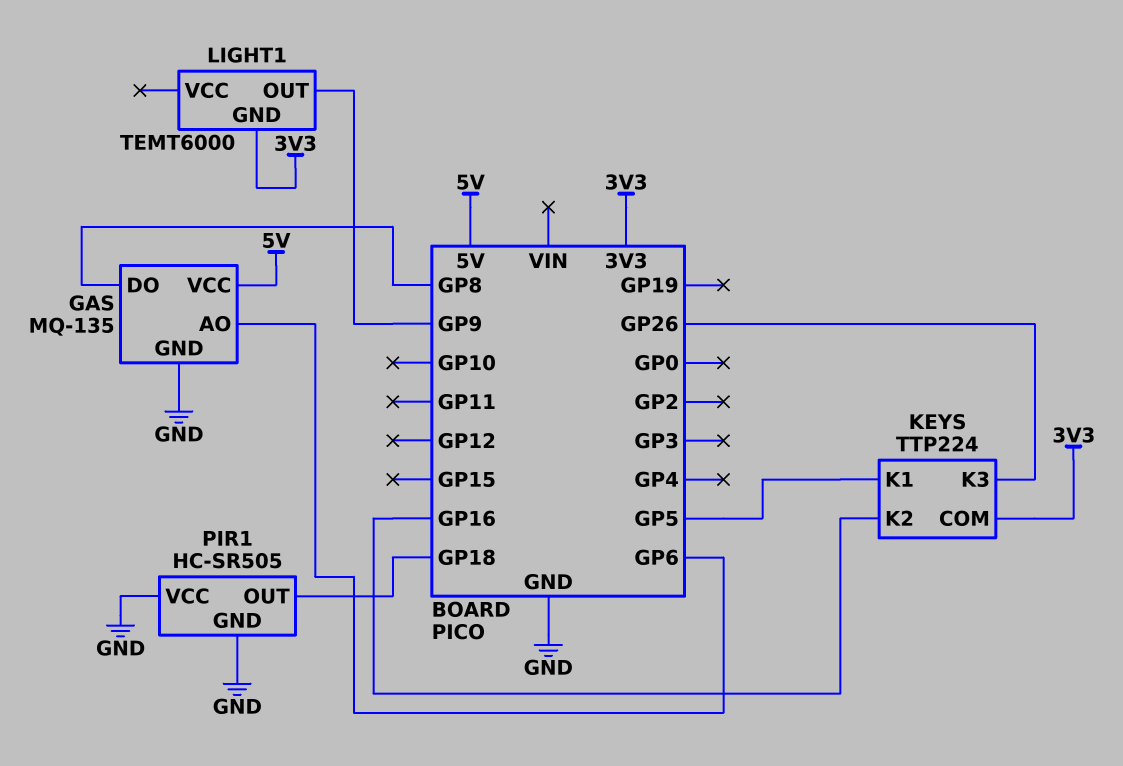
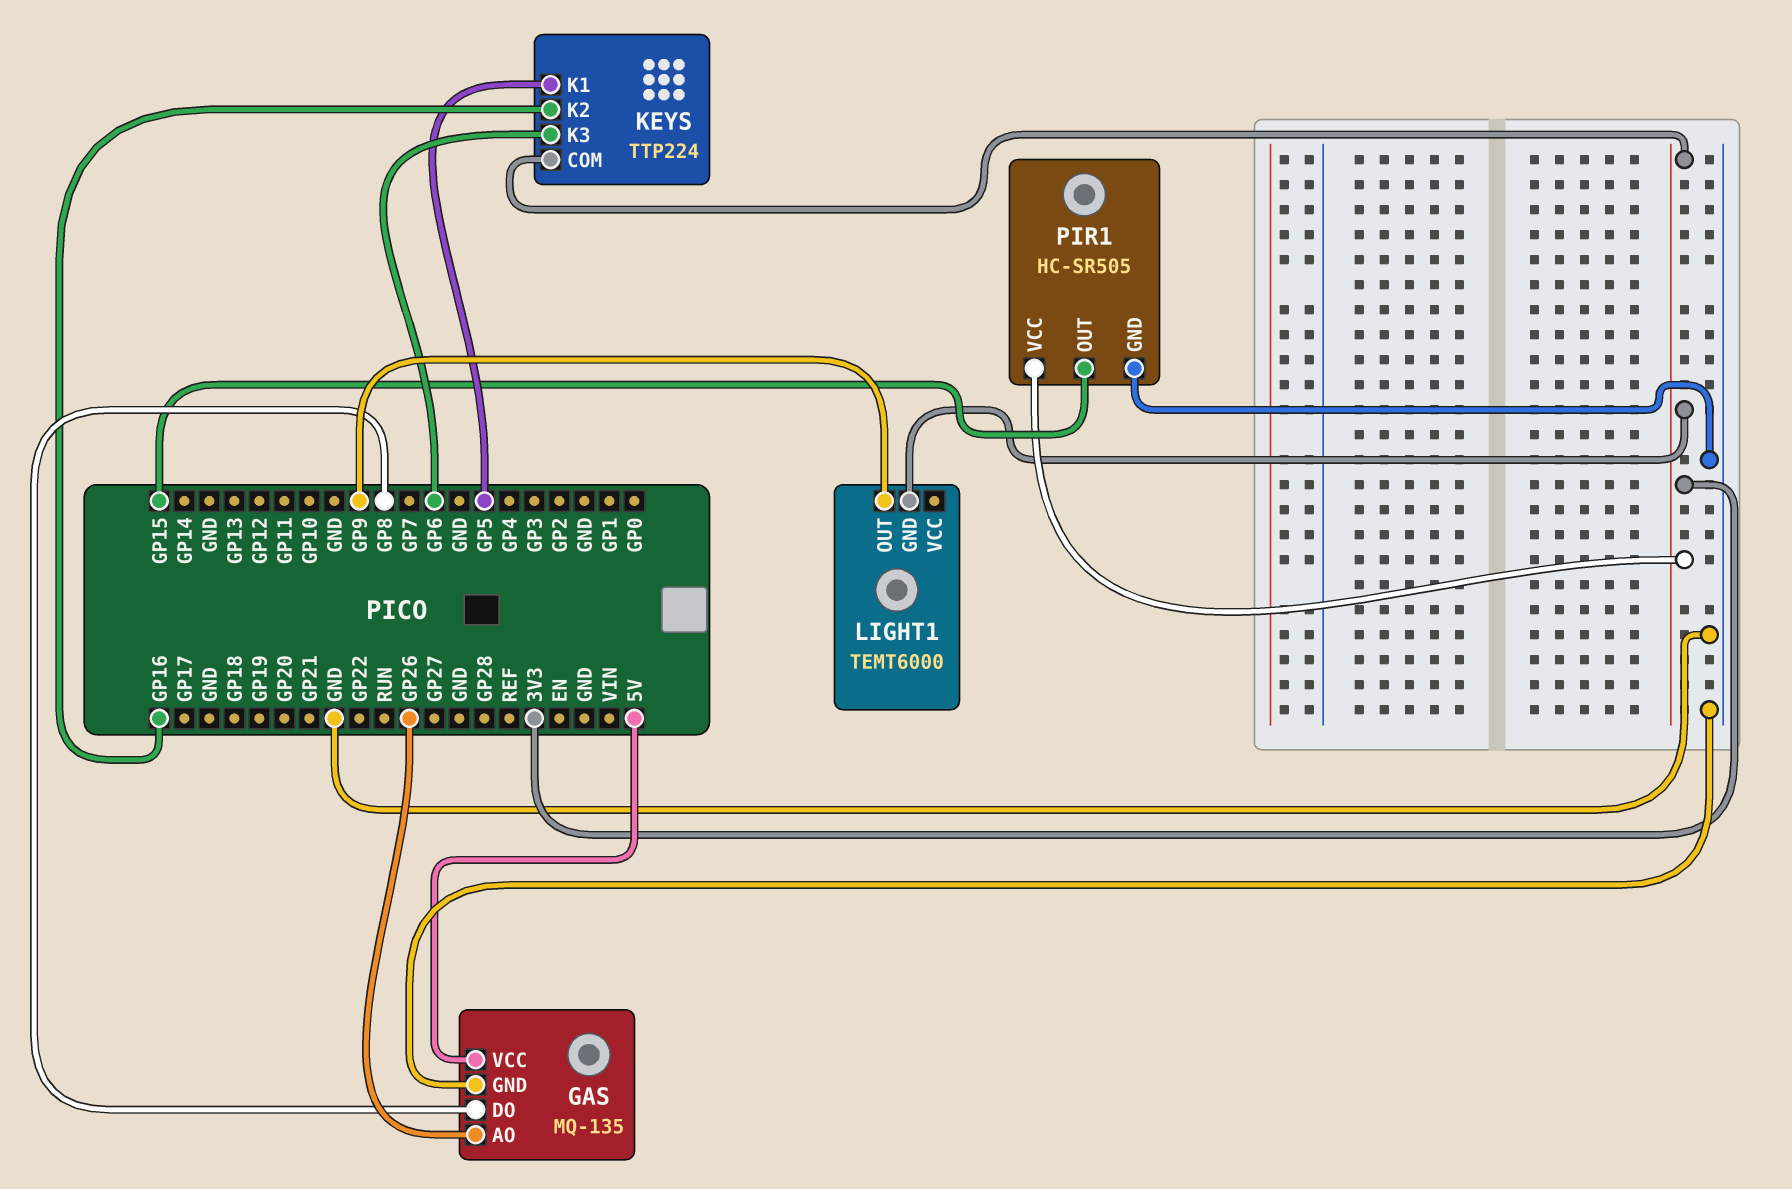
GAS pin AO: GP6 -> GP26
KEYS pin K3: GP26 -> GP6
PIR1 pin OUT: GP18 -> GP15
PIR1 pin VCC: GND -> 3V3

